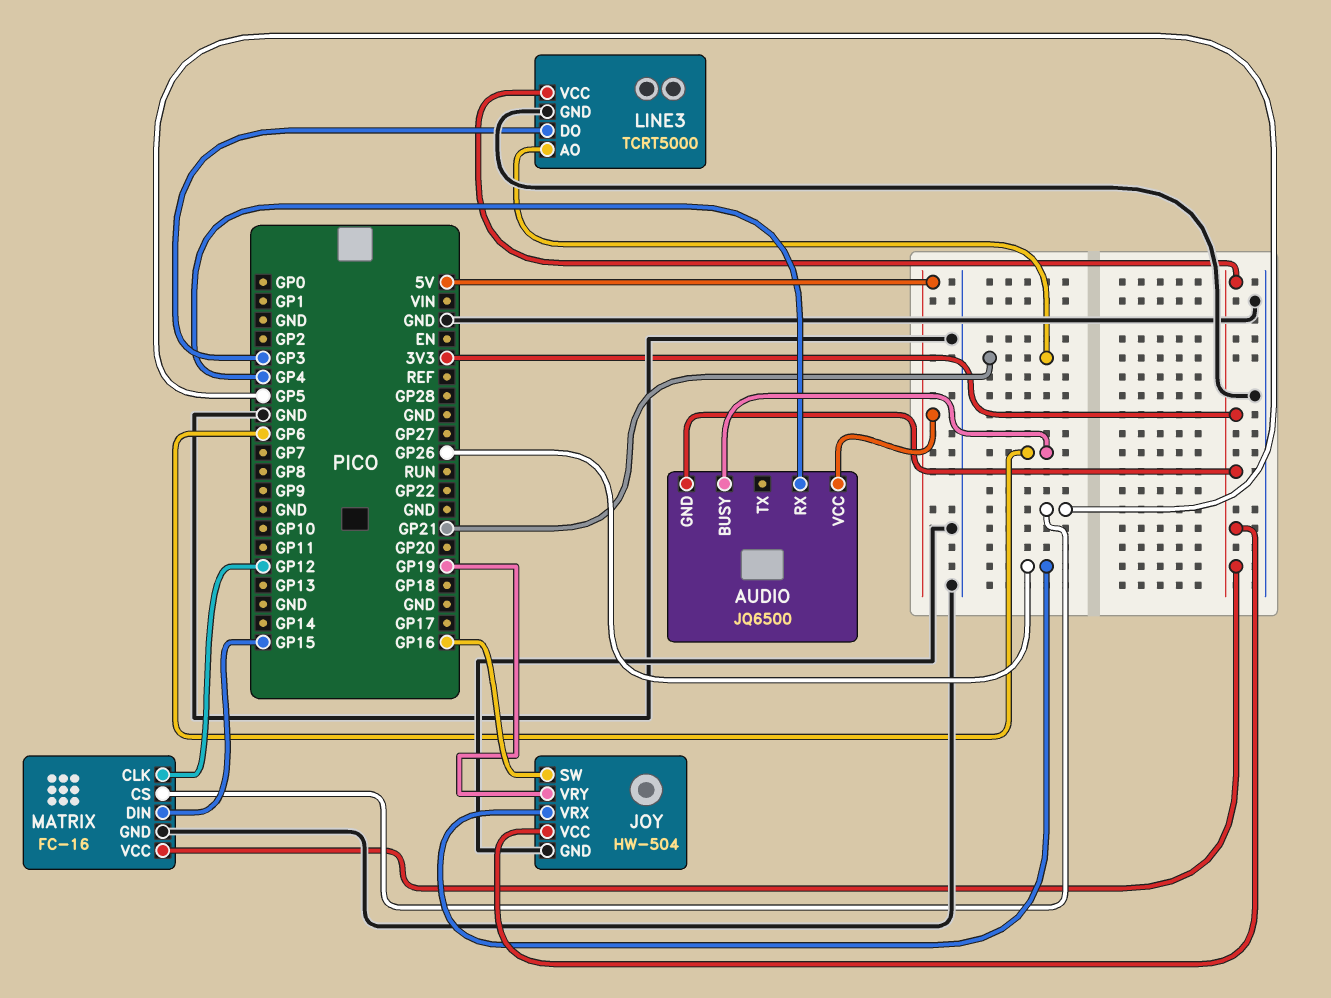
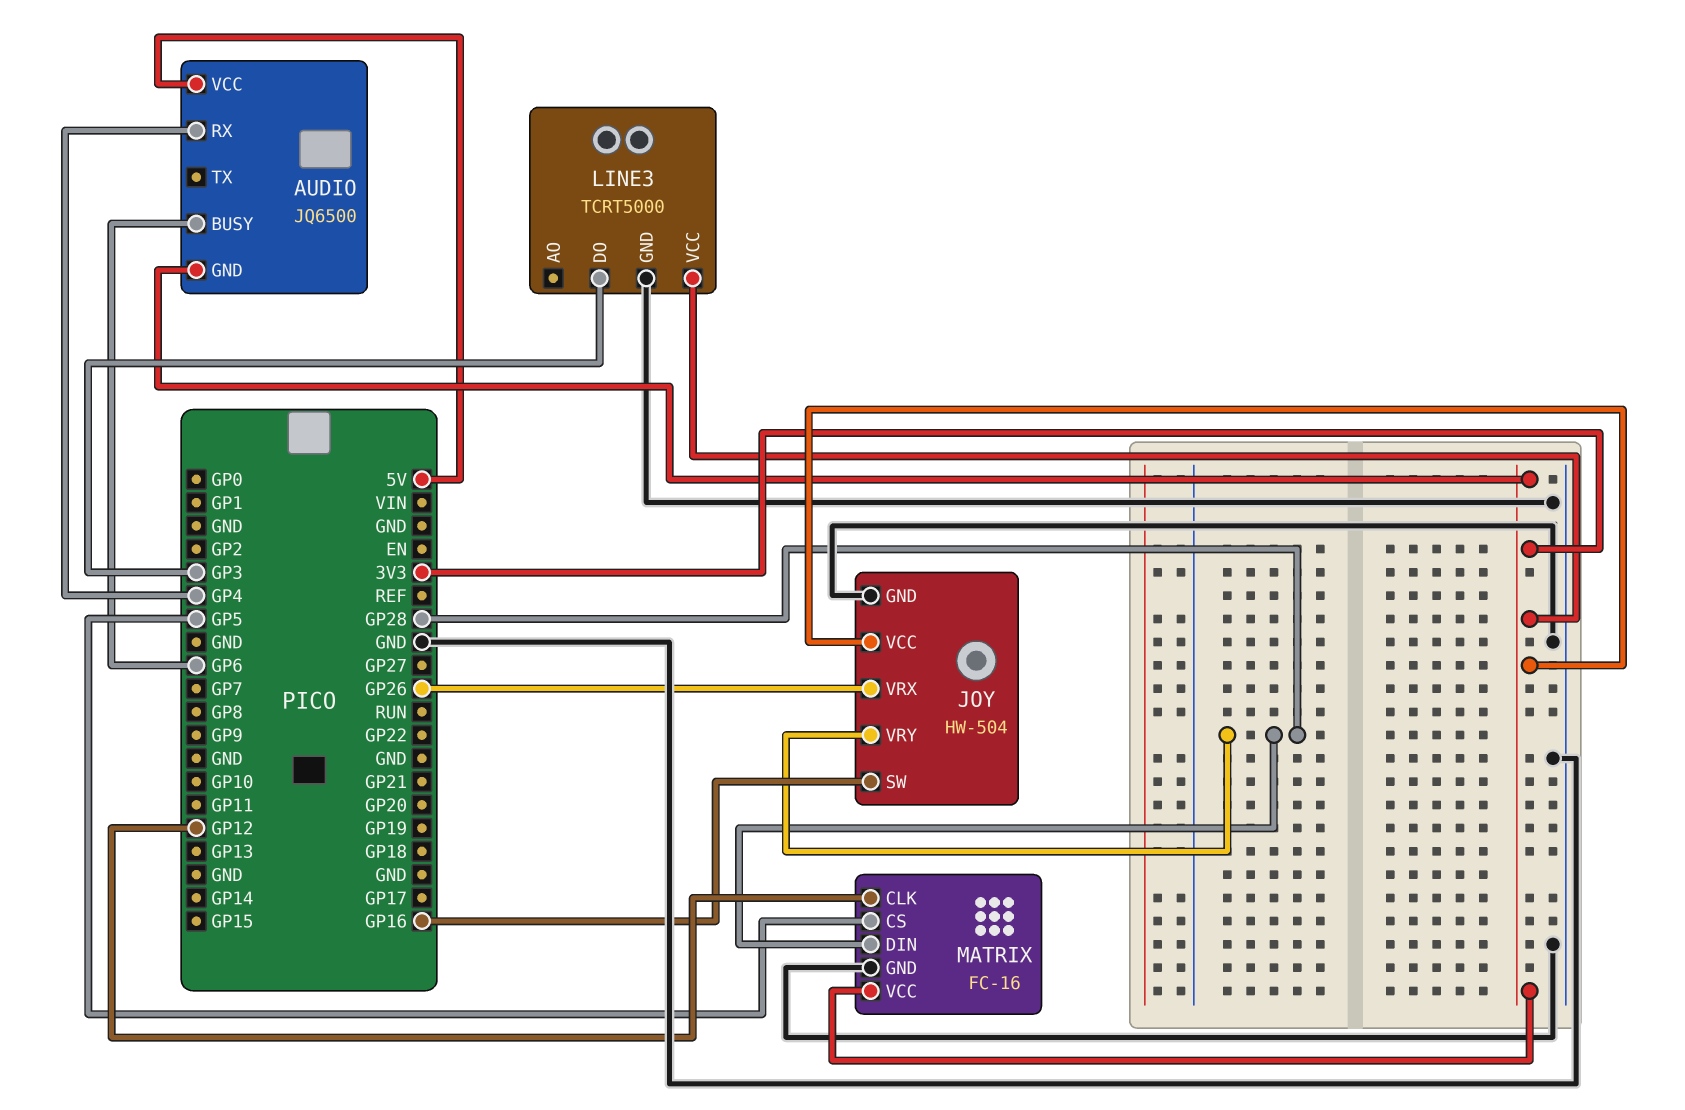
JOY pin VRY: GP19 -> GP28
LINE3 pin AO: GP21 -> none
MATRIX pin DIN: GP15 -> GP28

